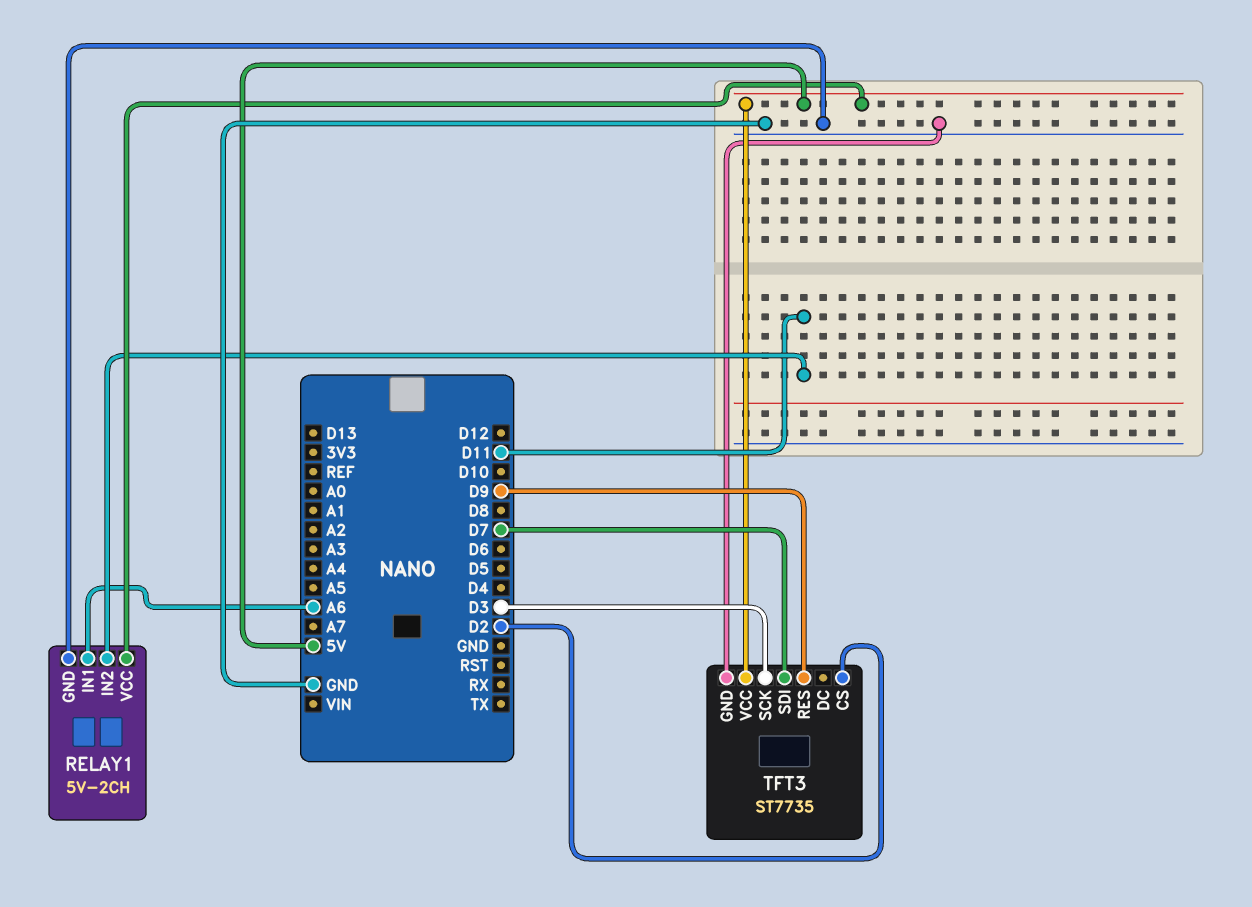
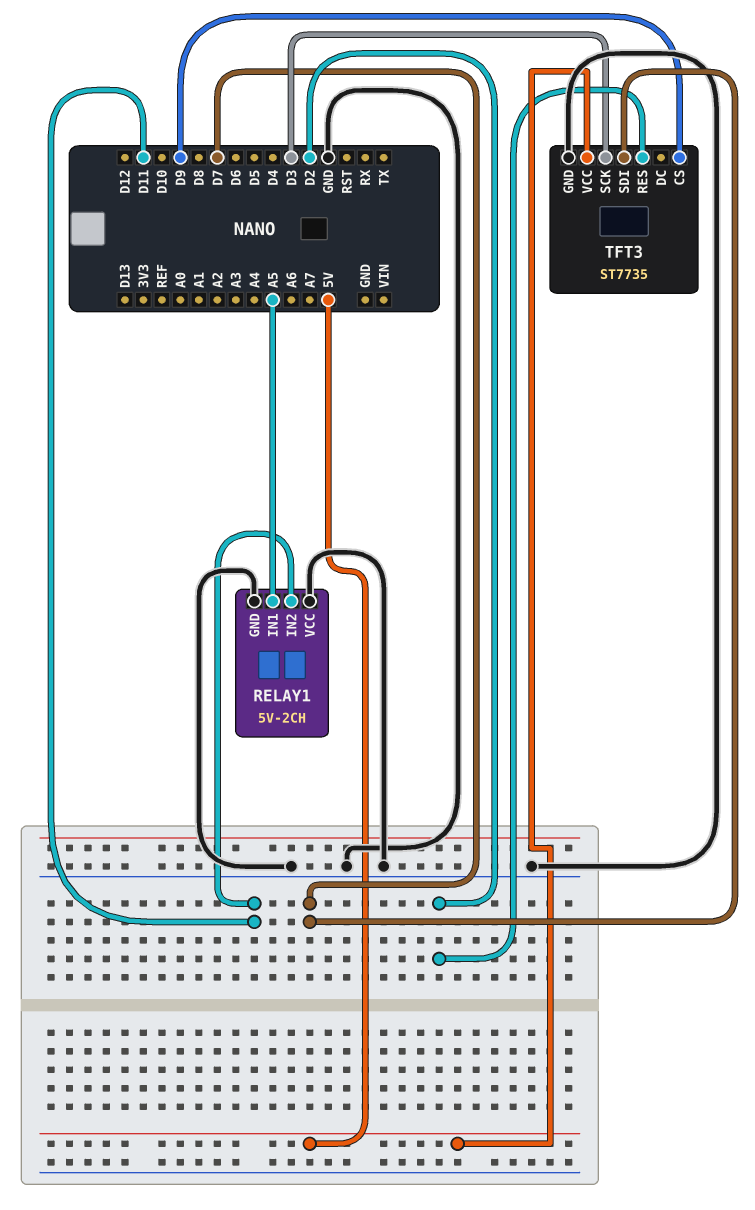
RELAY1 pin IN1: A6 -> A5
RELAY1 pin VCC: 5V -> GND
TFT3 pin CS: D2 -> D9
TFT3 pin RES: D9 -> D2

